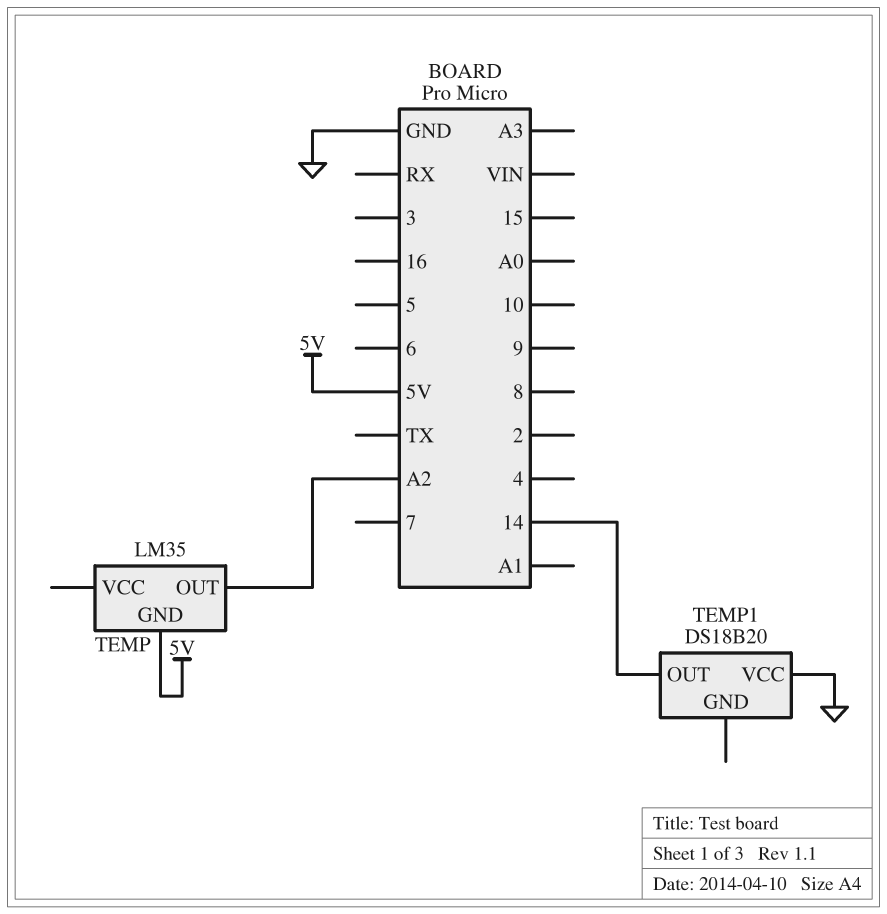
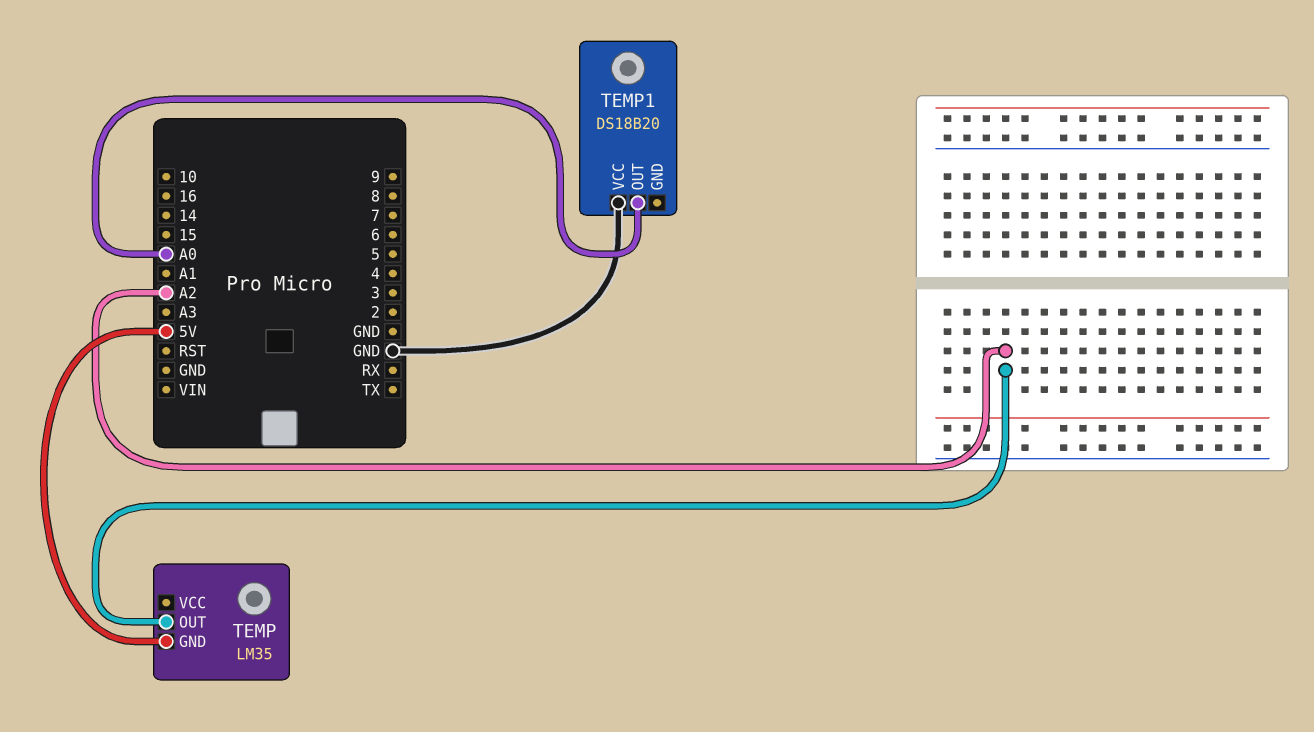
TEMP1 pin OUT: 14 -> A0

